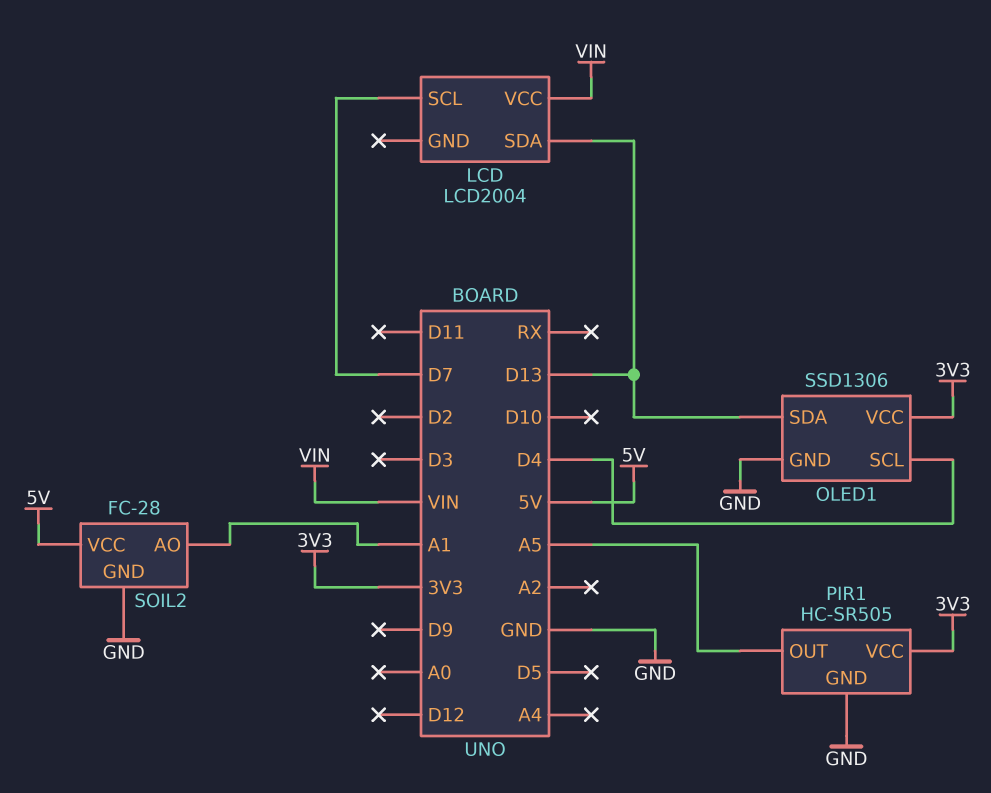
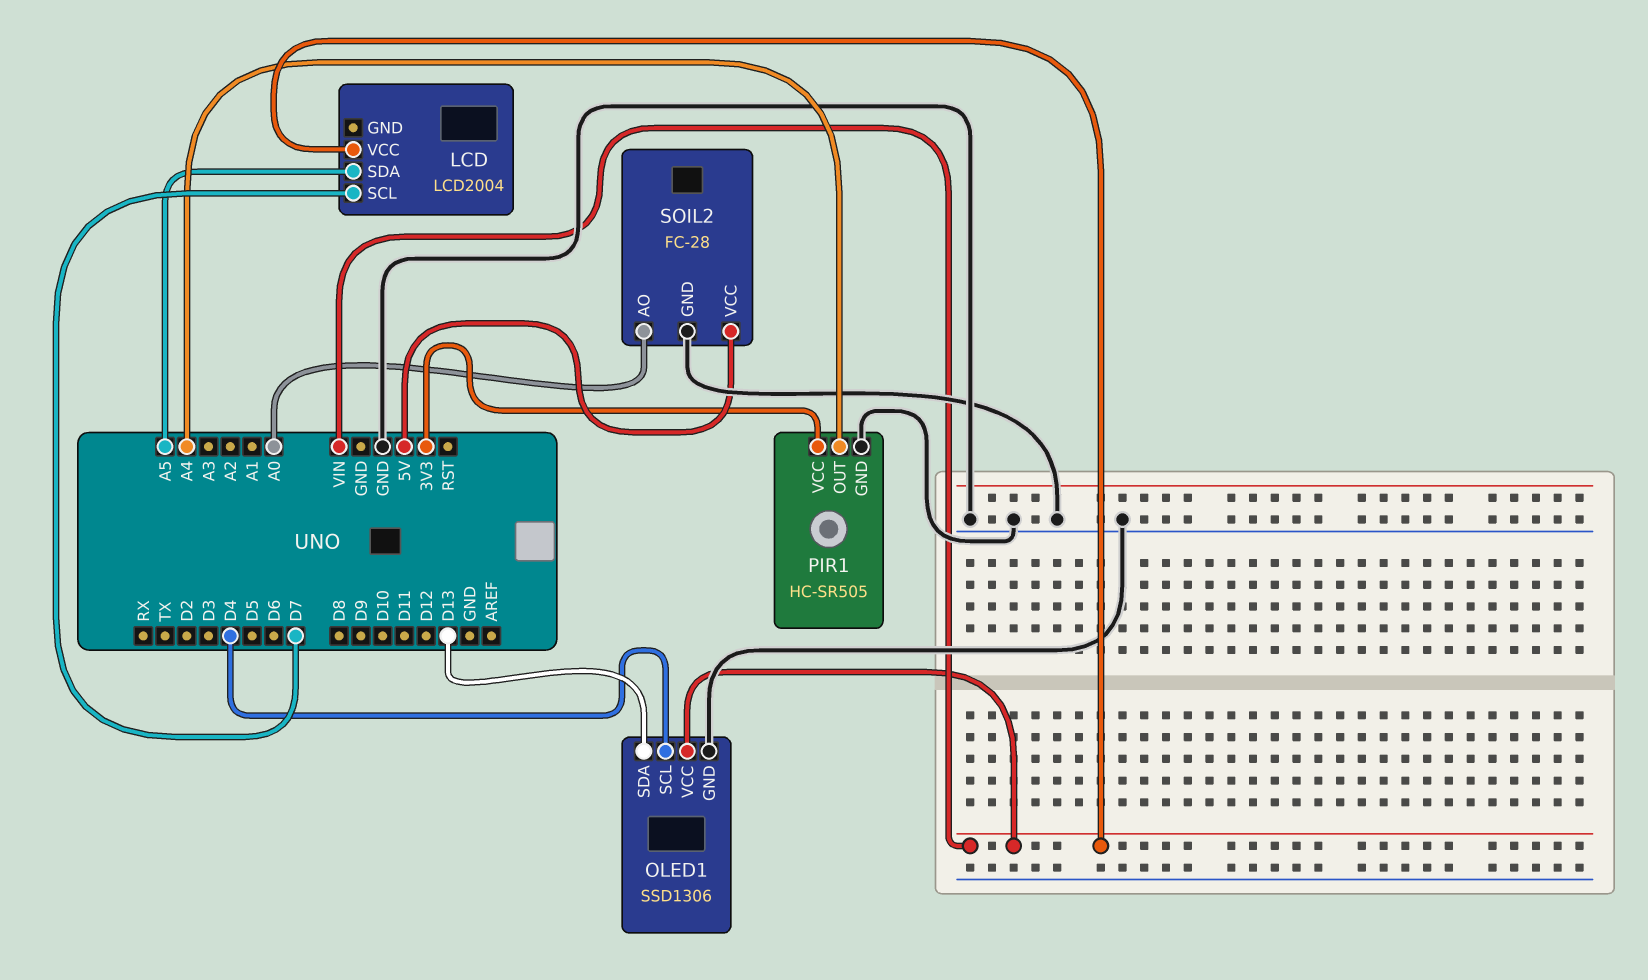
LCD pin SDA: D13 -> A5
OLED1 pin VCC: 3V3 -> VIN
PIR1 pin OUT: A5 -> A4
SOIL2 pin AO: A1 -> A0

